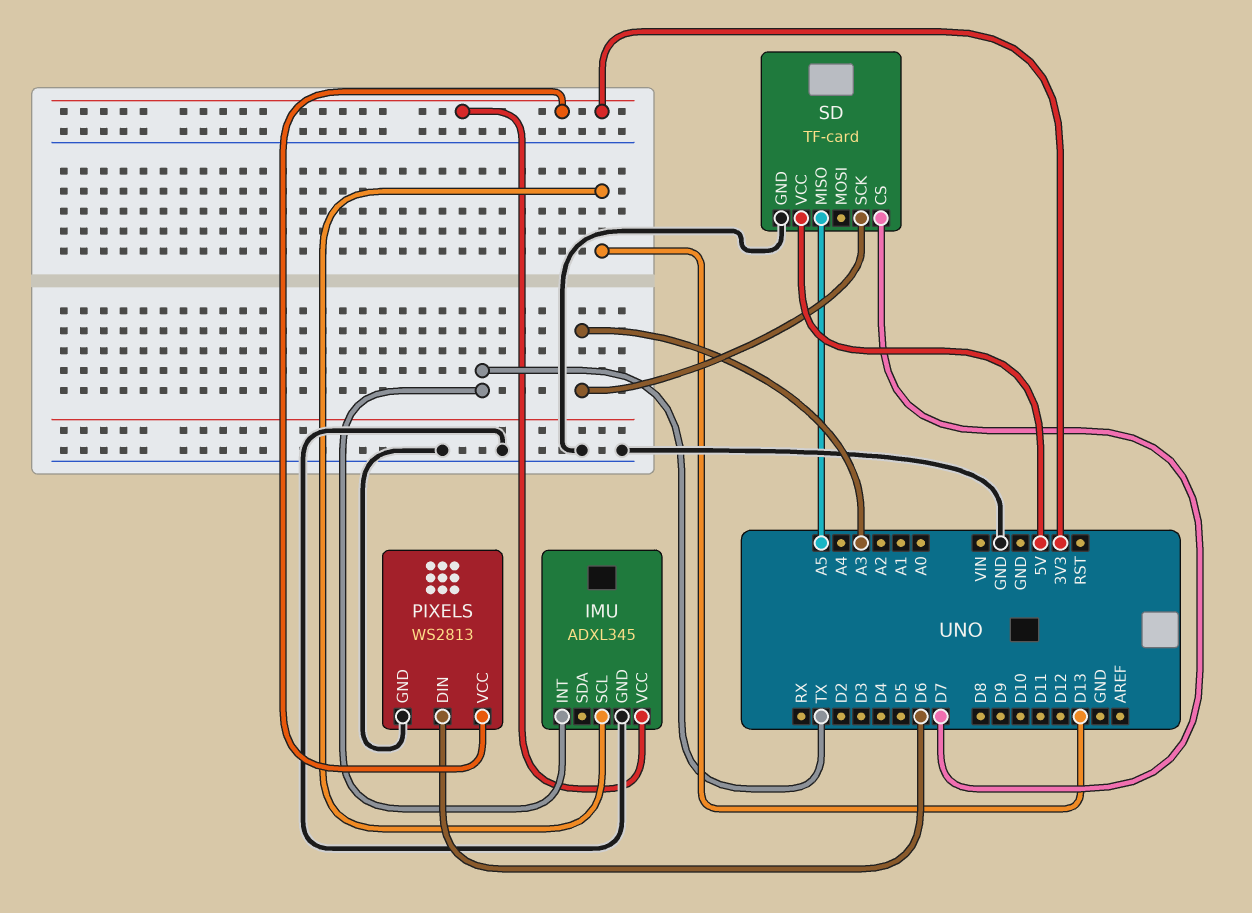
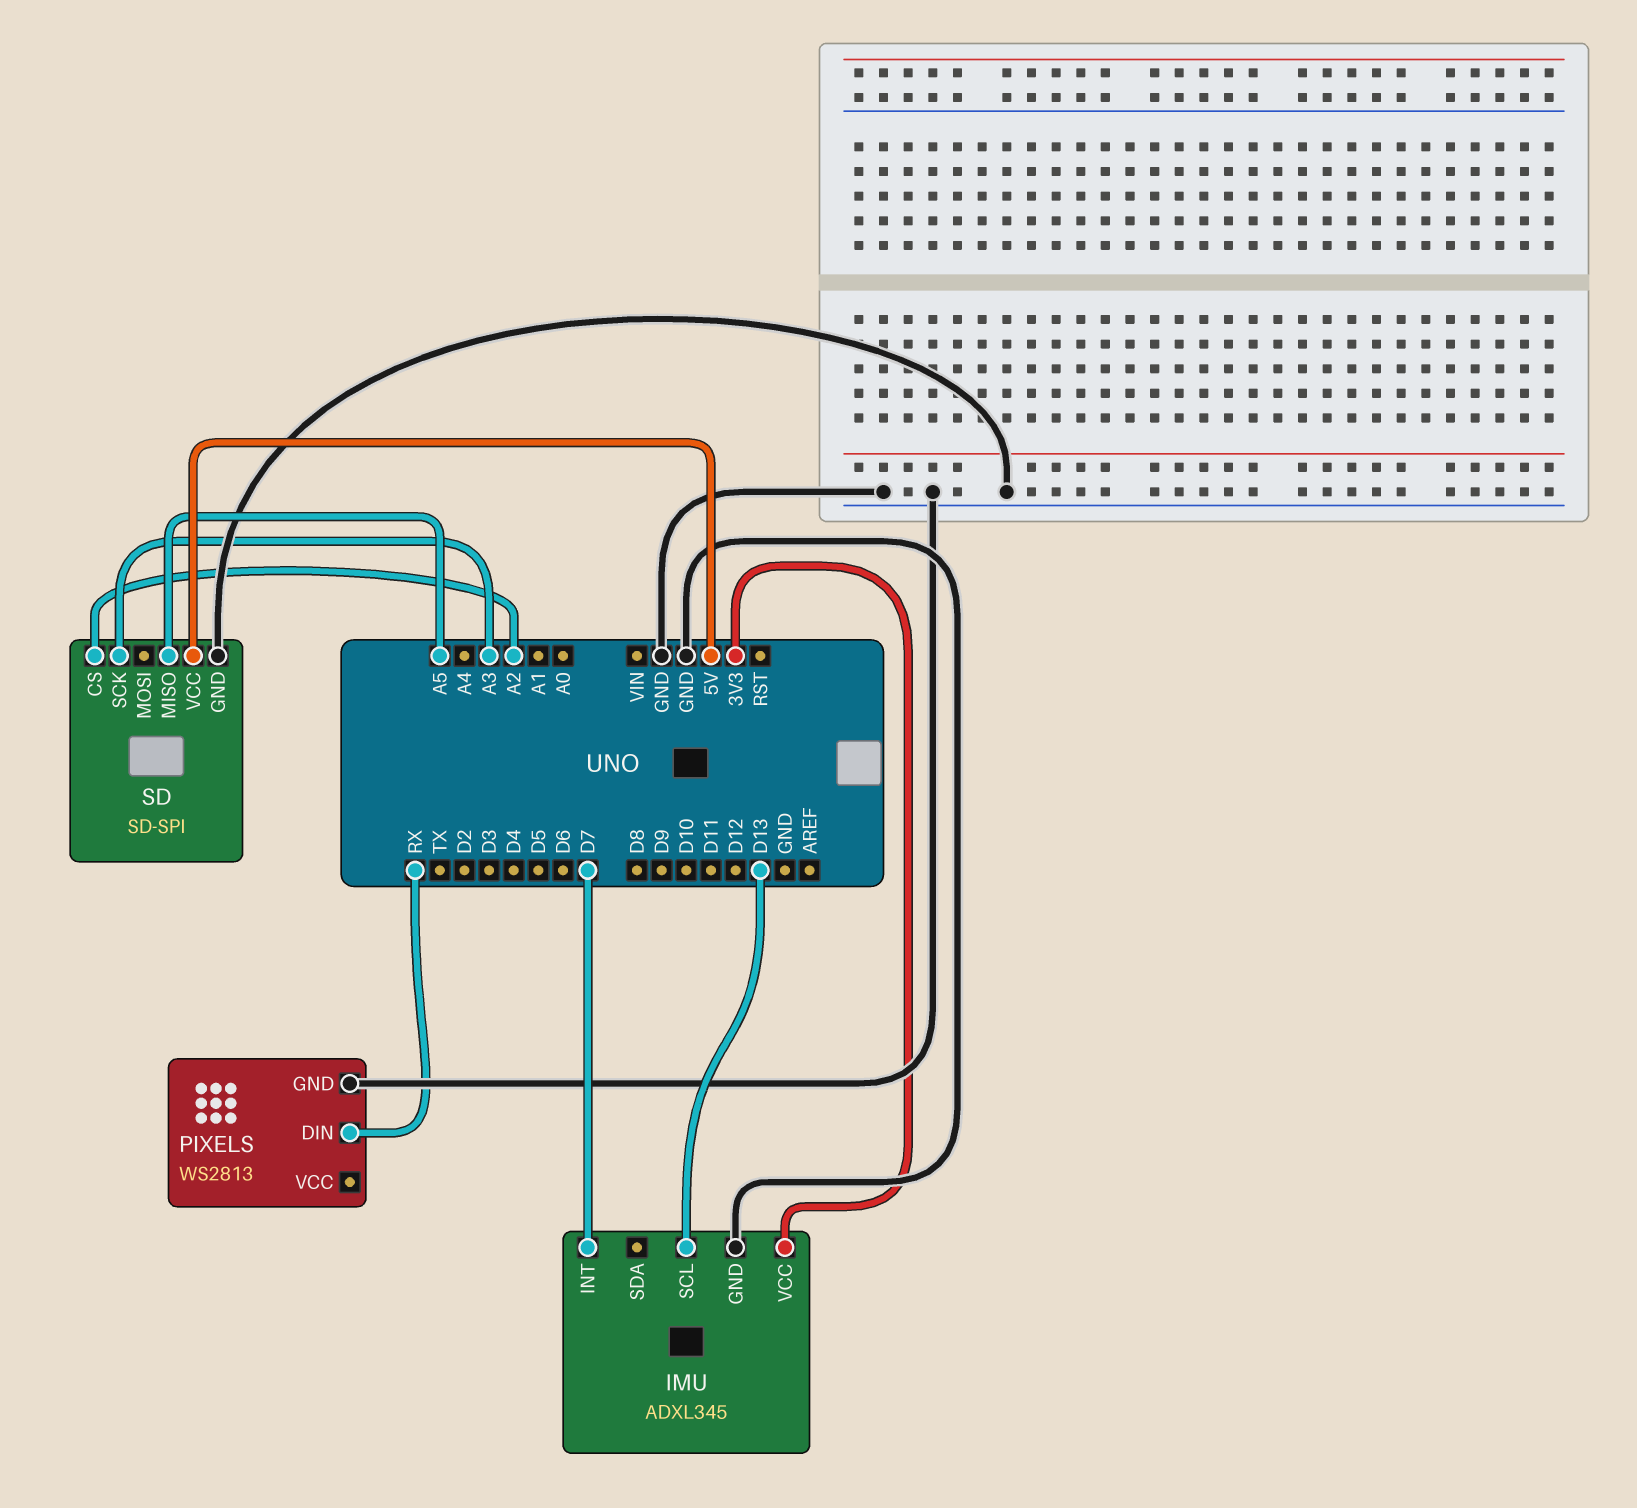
IMU pin INT: TX -> D7
PIXELS pin DIN: D6 -> RX
PIXELS pin VCC: 3V3 -> none
SD: TF-card -> SD-SPI
SD pin CS: D7 -> A2

